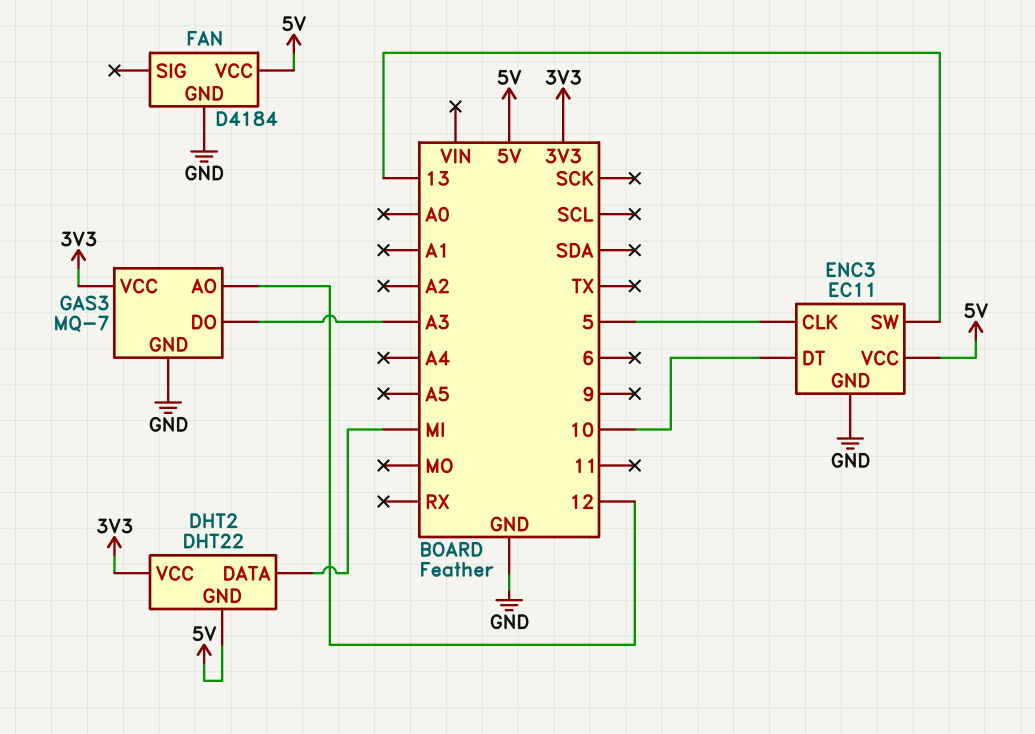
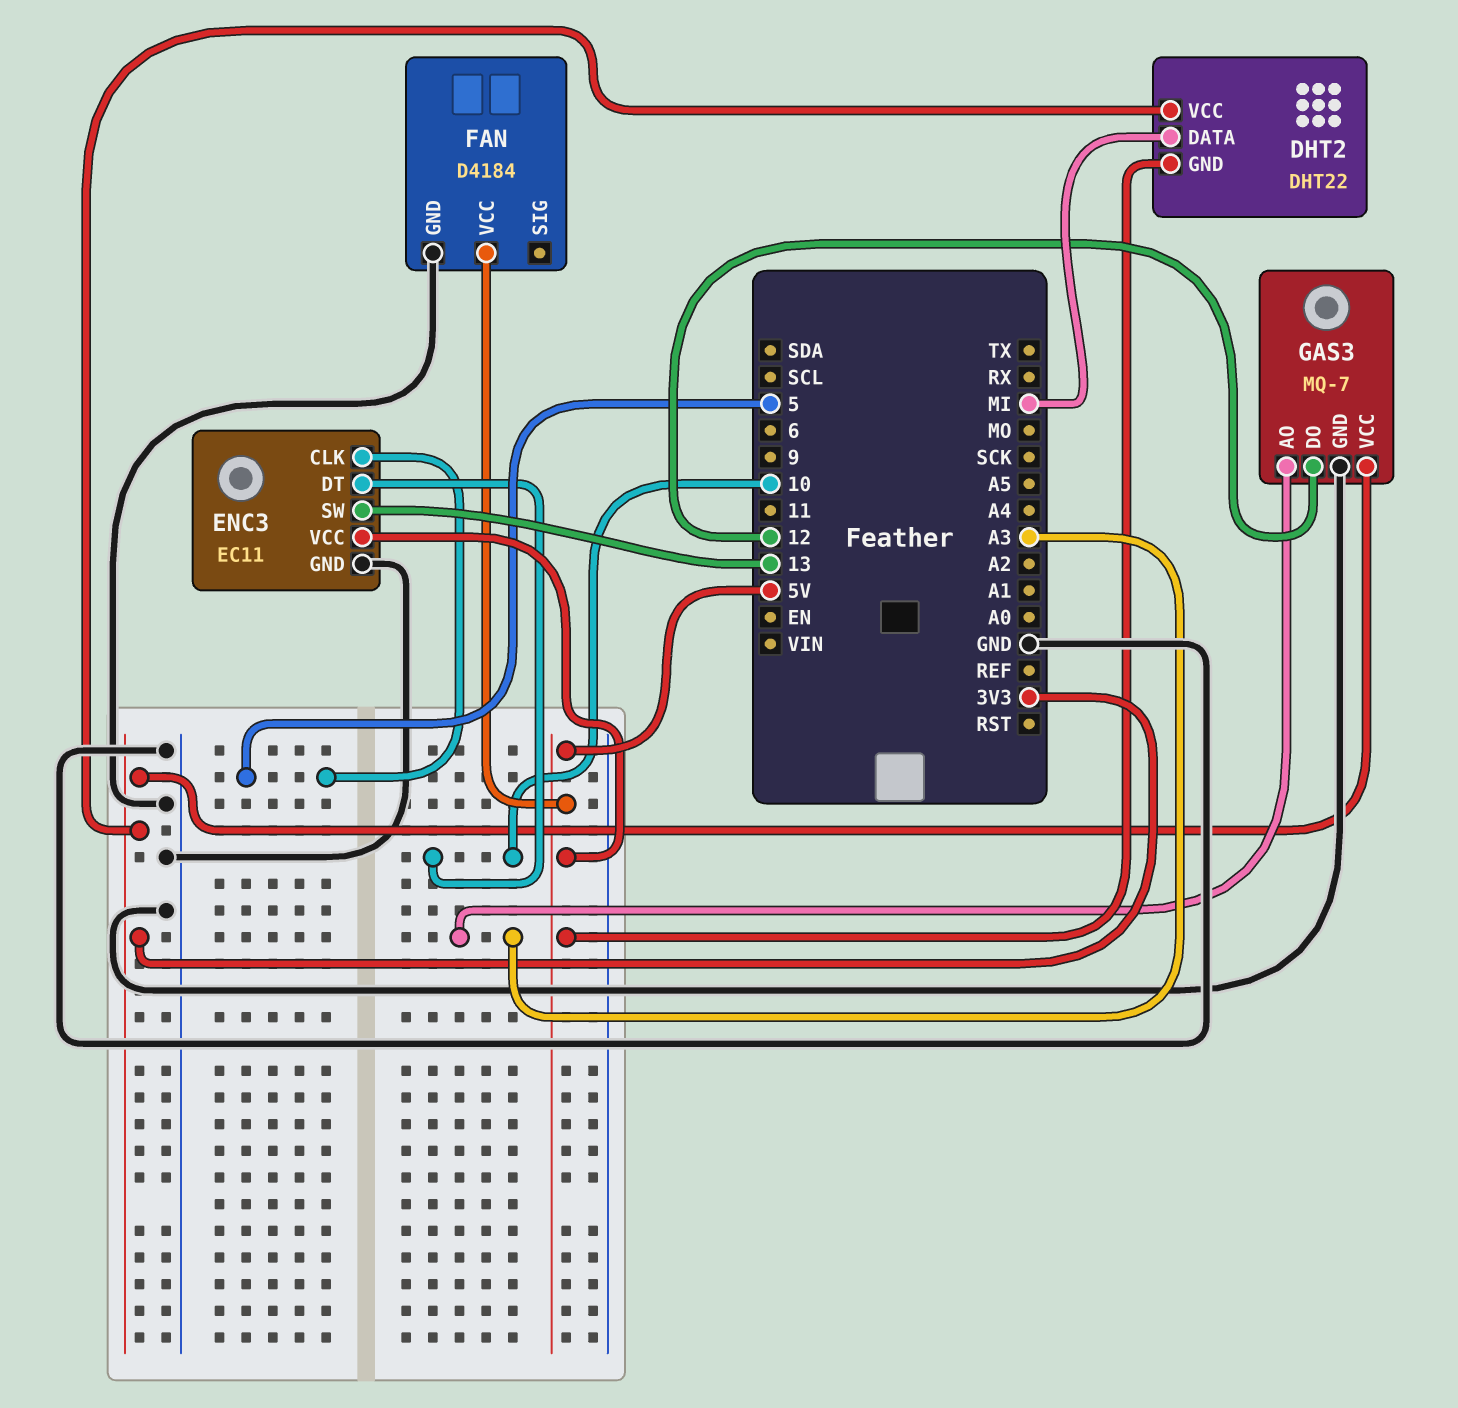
GAS3 pin AO: 12 -> A3
GAS3 pin DO: A3 -> 12

